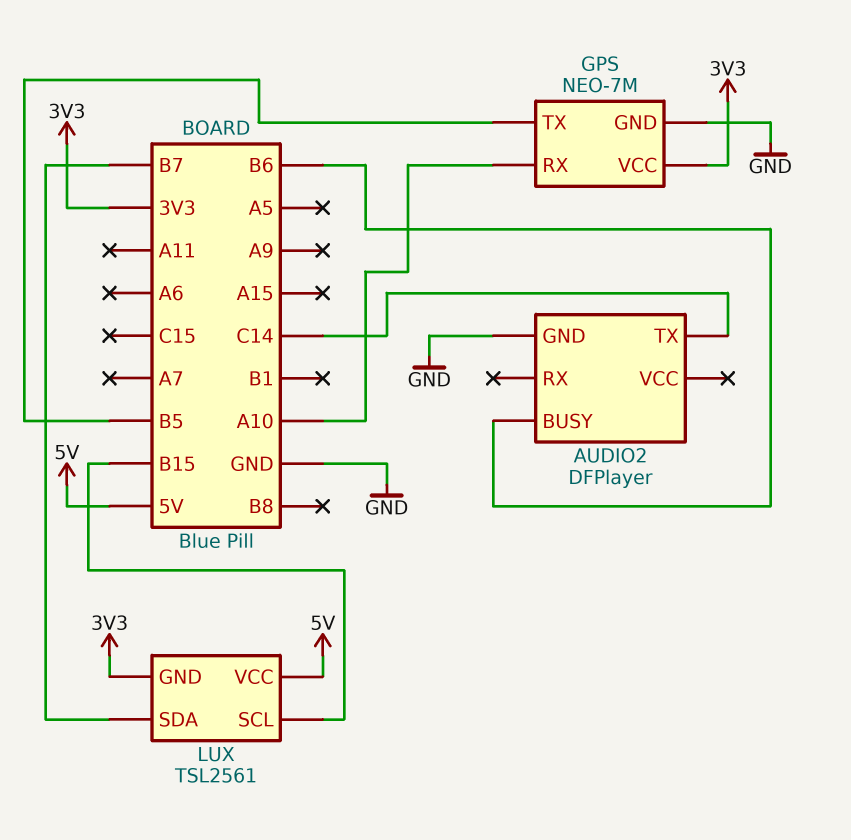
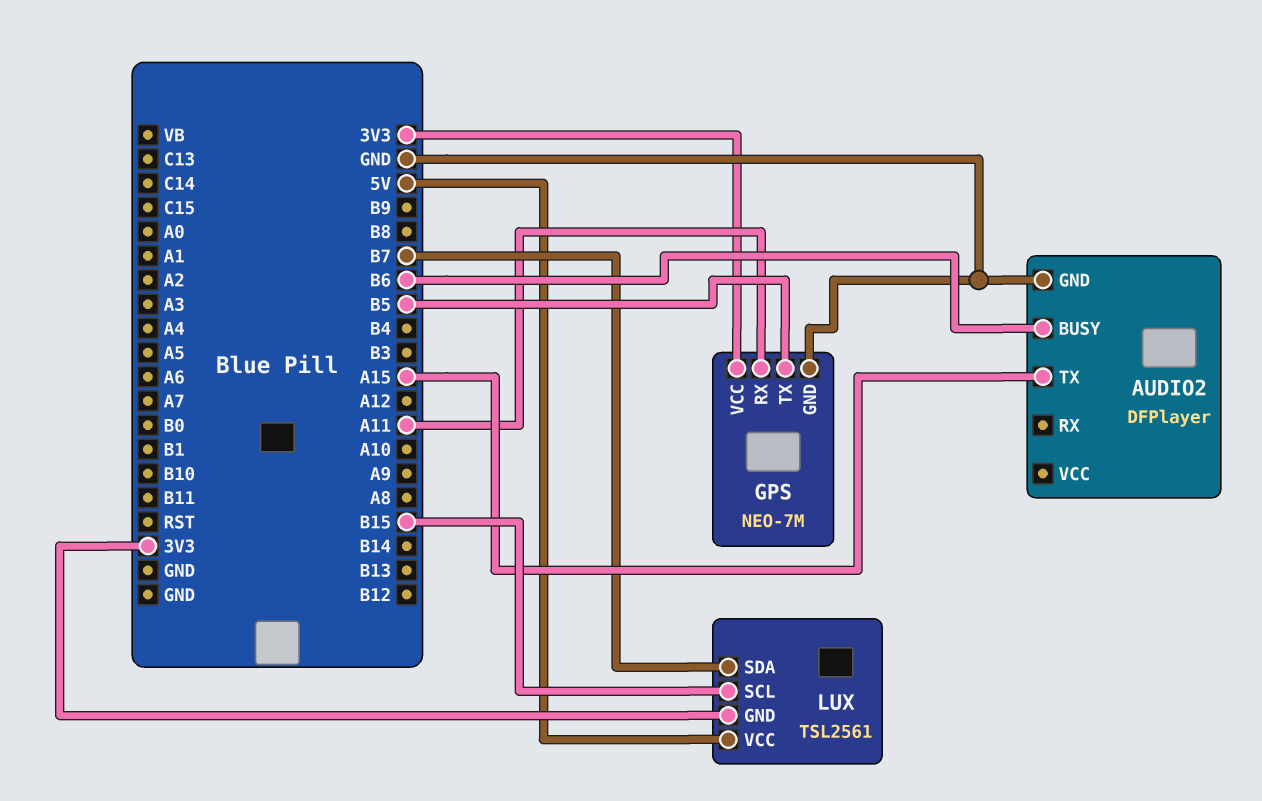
AUDIO2 pin TX: C14 -> A15
GPS pin RX: A10 -> A11

